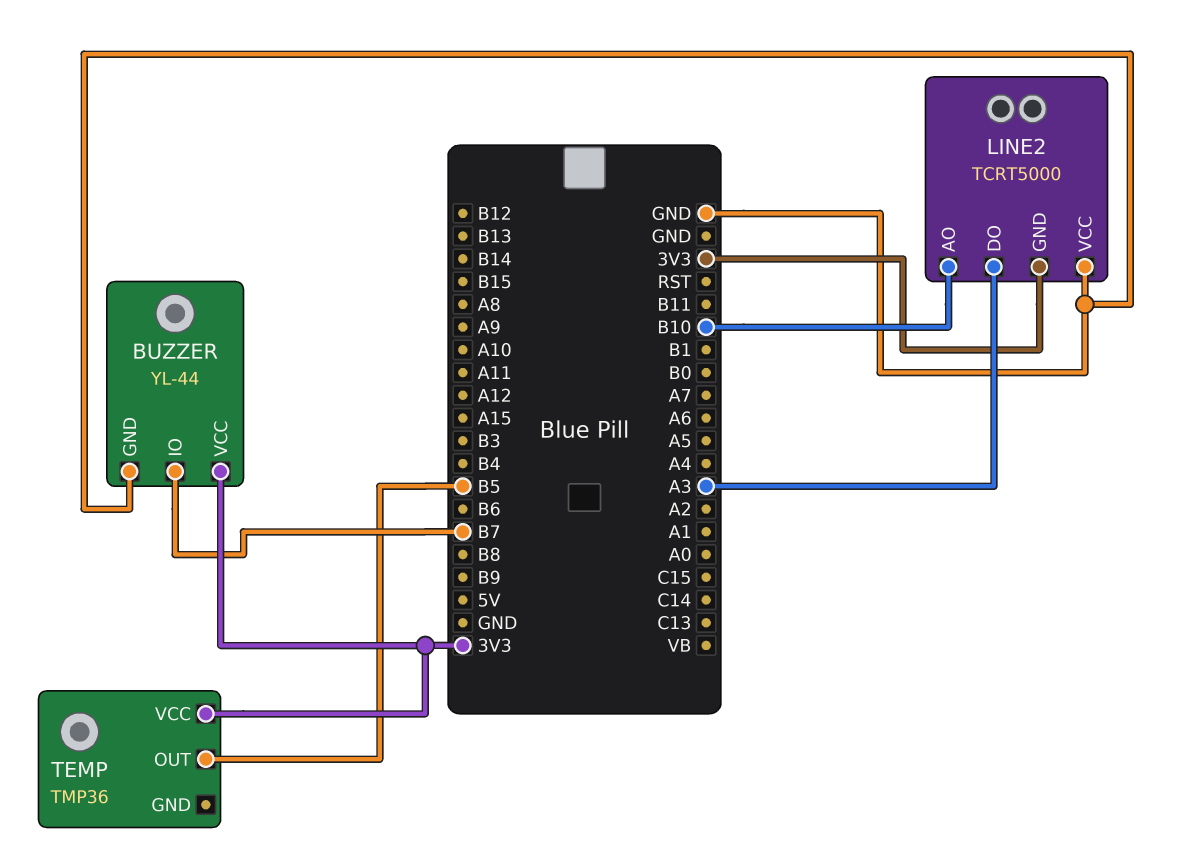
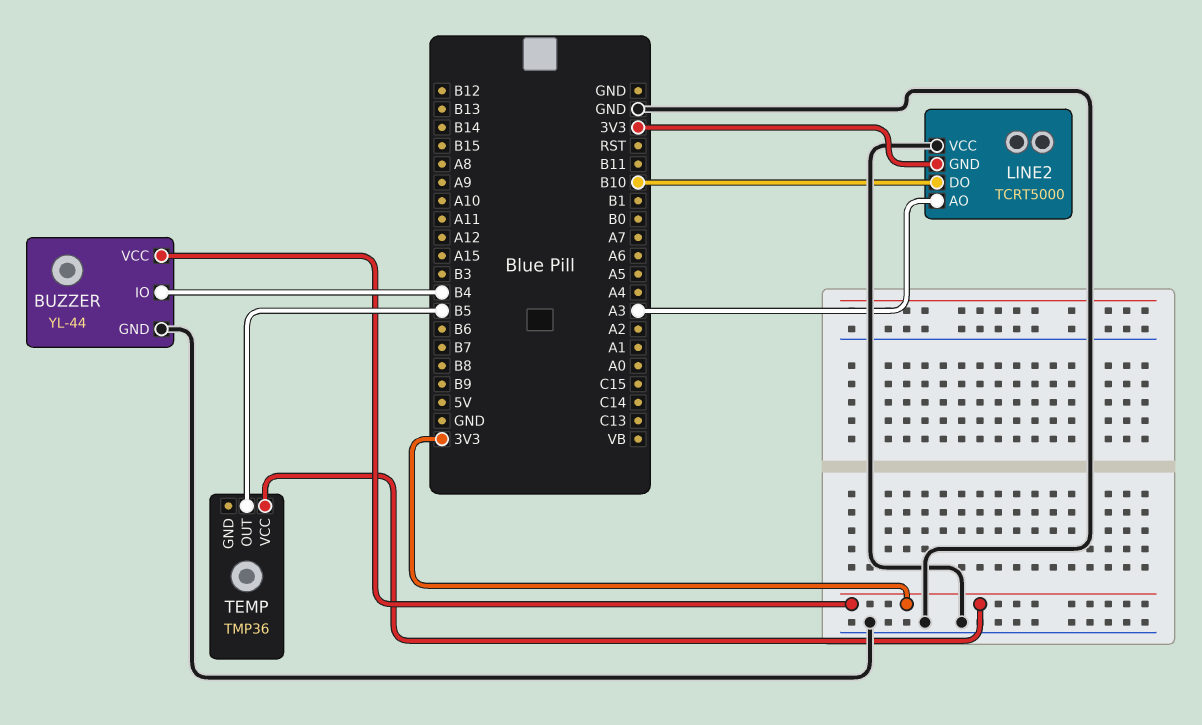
BUZZER pin IO: B7 -> B4
LINE2 pin AO: B10 -> A3
LINE2 pin DO: A3 -> B10

